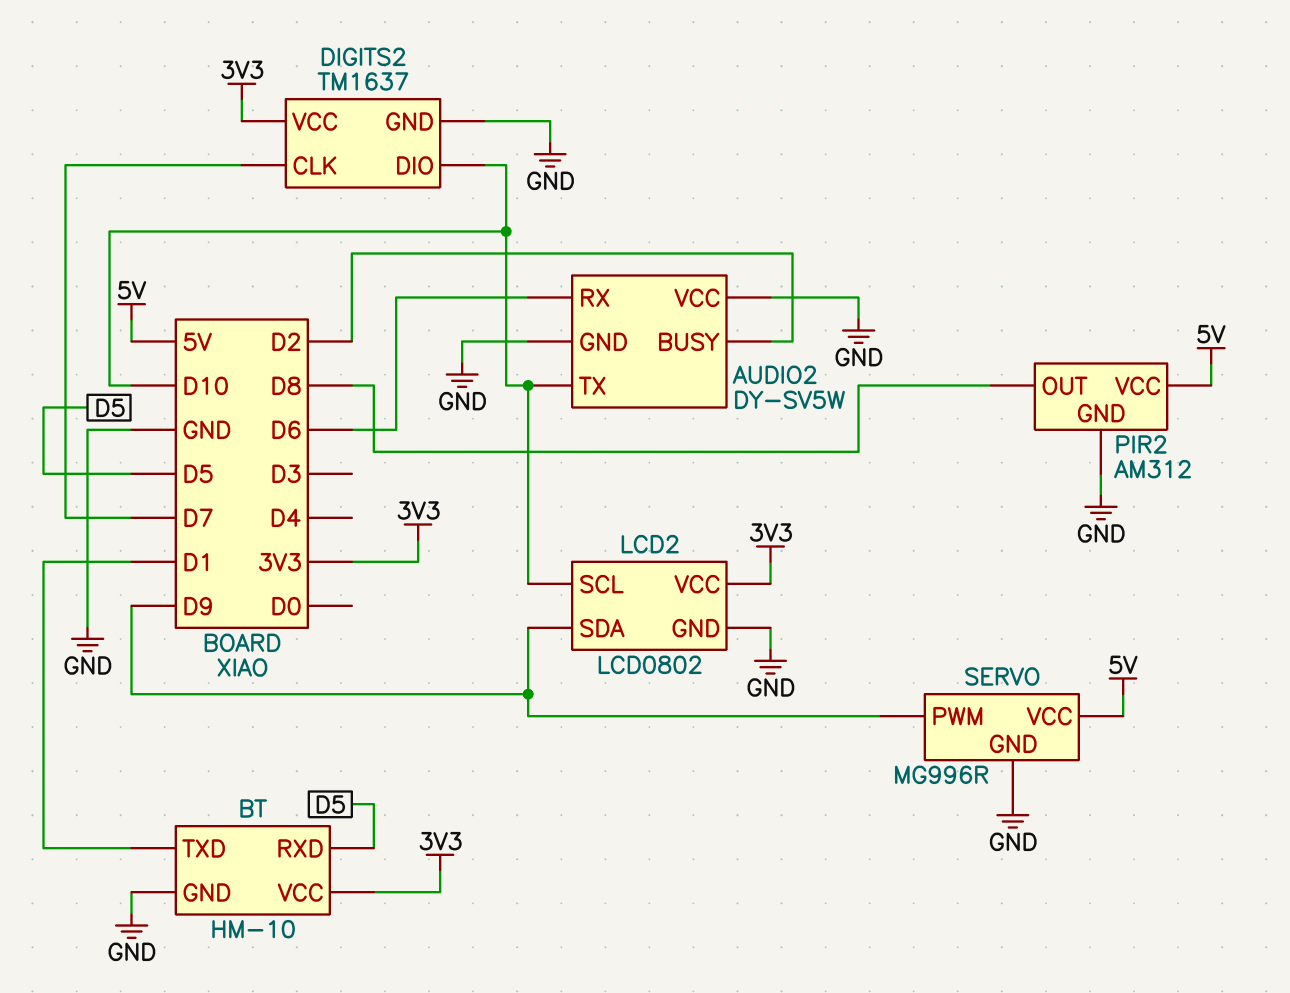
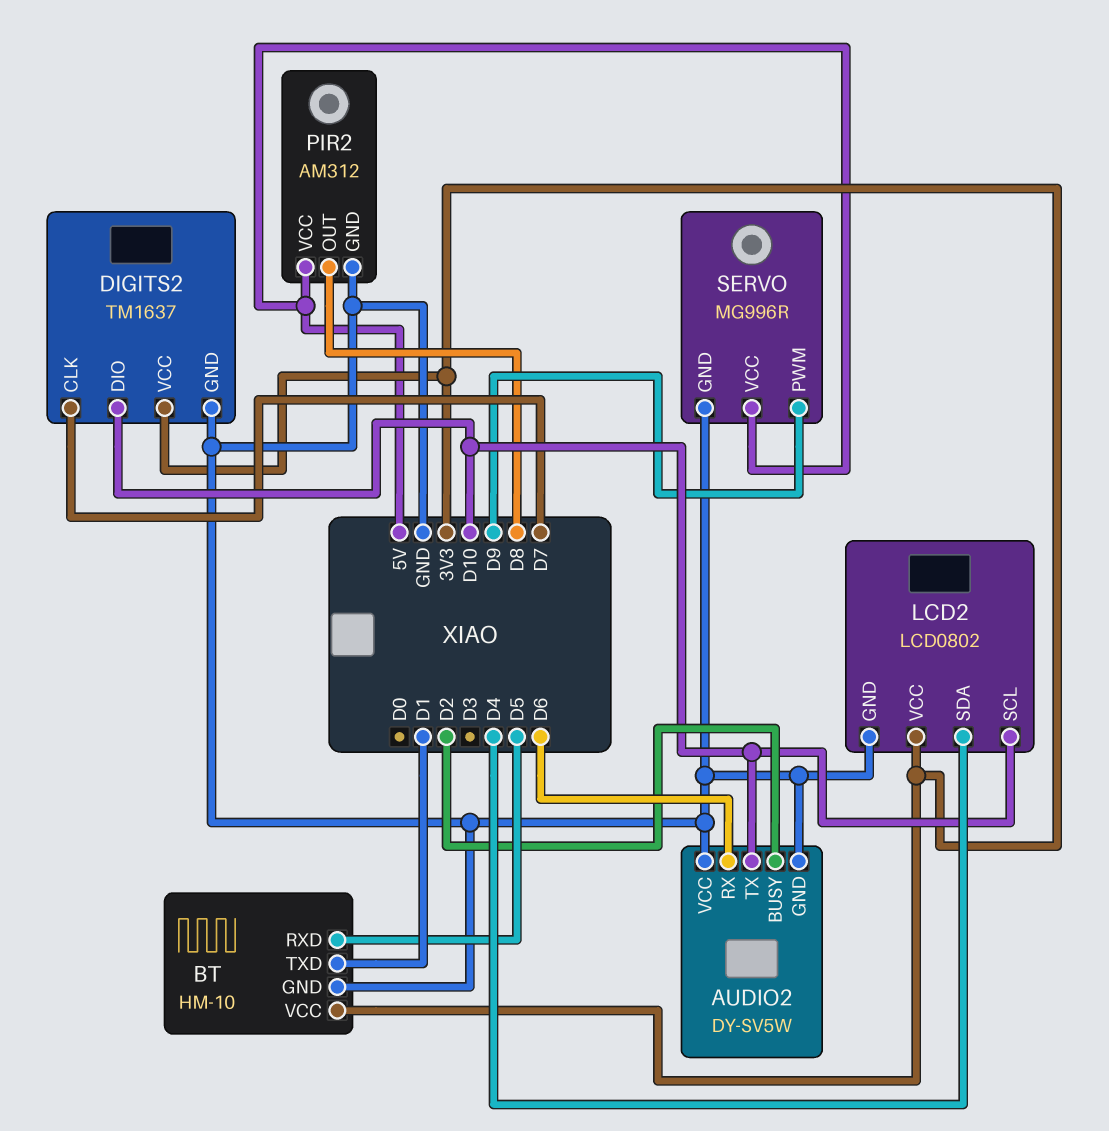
LCD2 pin SDA: D9 -> D4

